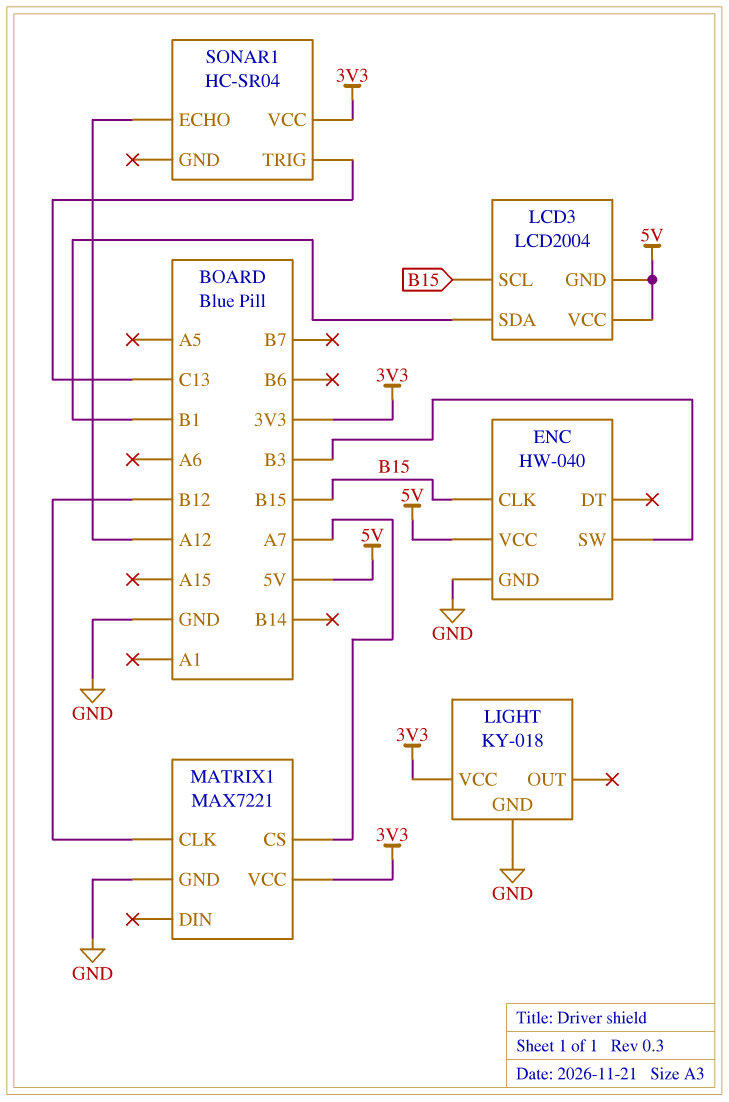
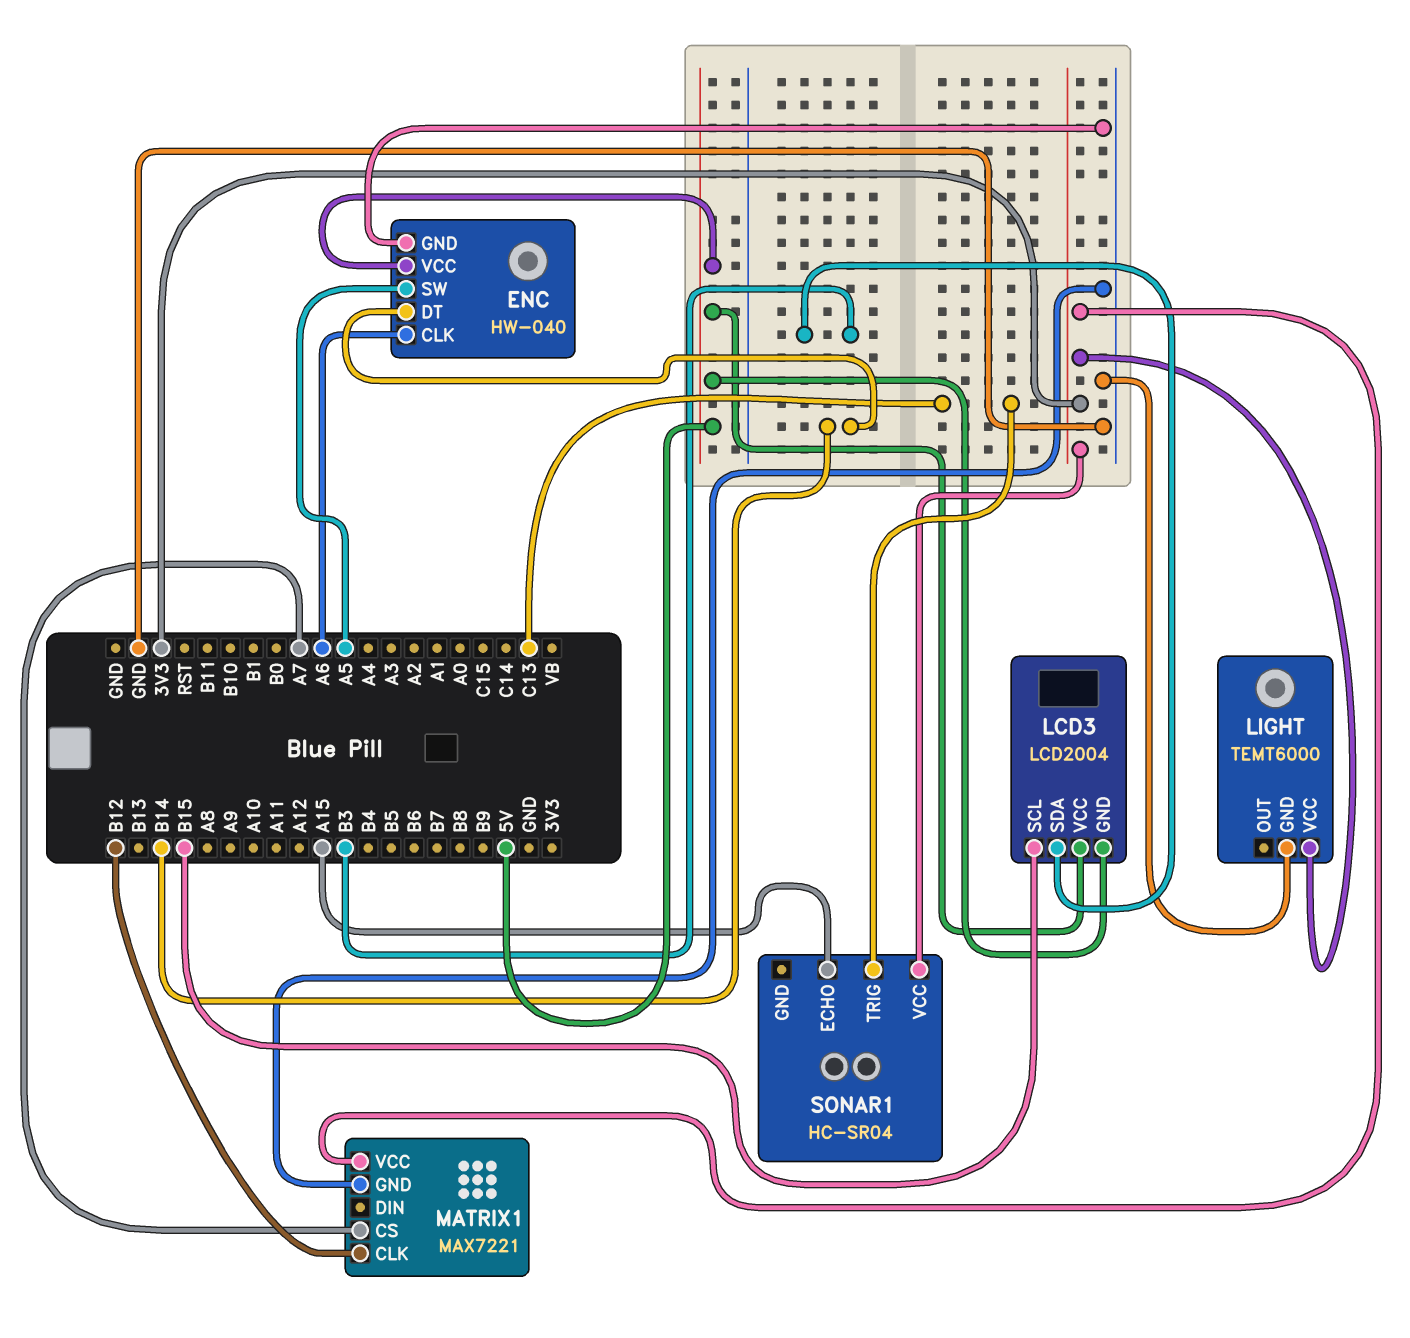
ENC pin CLK: B15 -> A6
ENC pin DT: none -> B14
ENC pin SW: B3 -> A5
LCD3 pin SDA: B1 -> B3
LIGHT: KY-018 -> TEMT6000
SONAR1 pin ECHO: A12 -> A15

